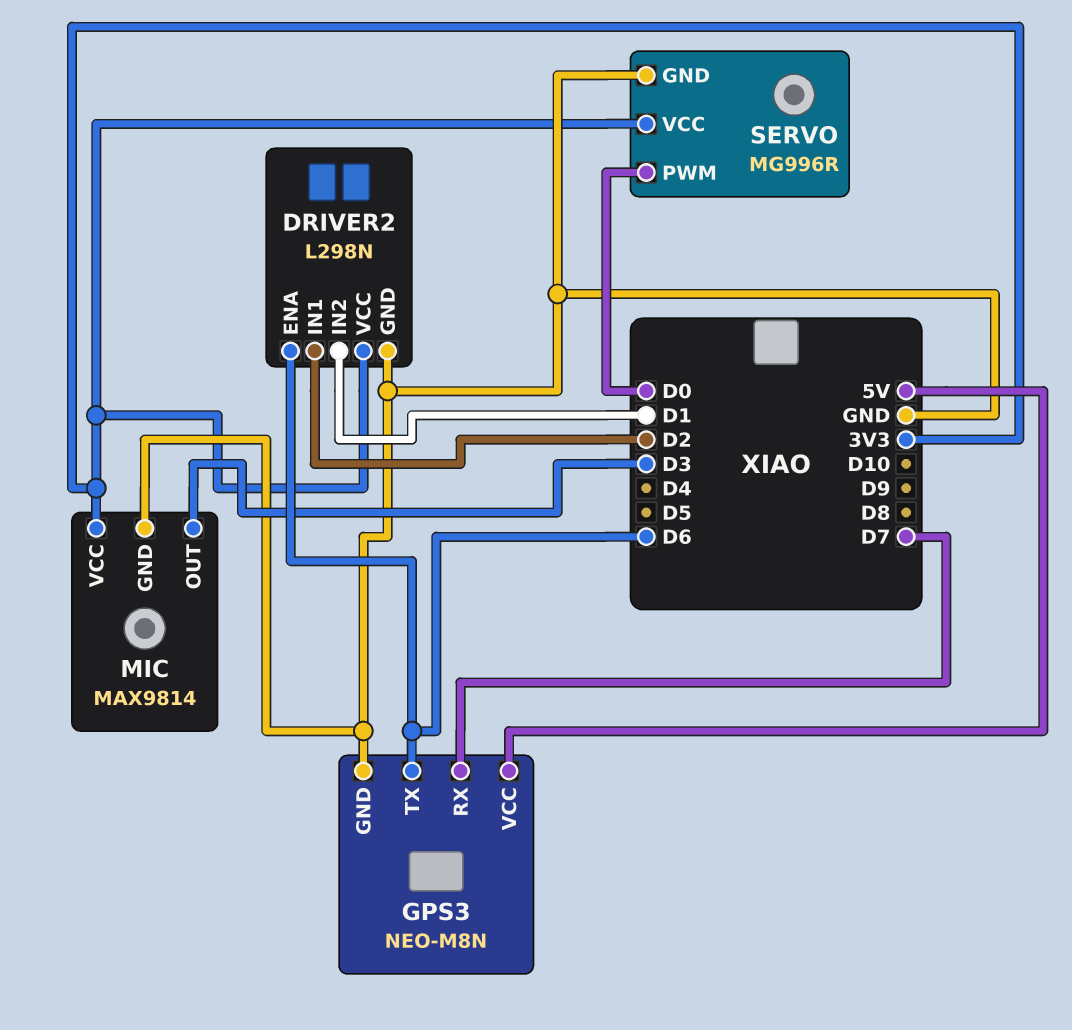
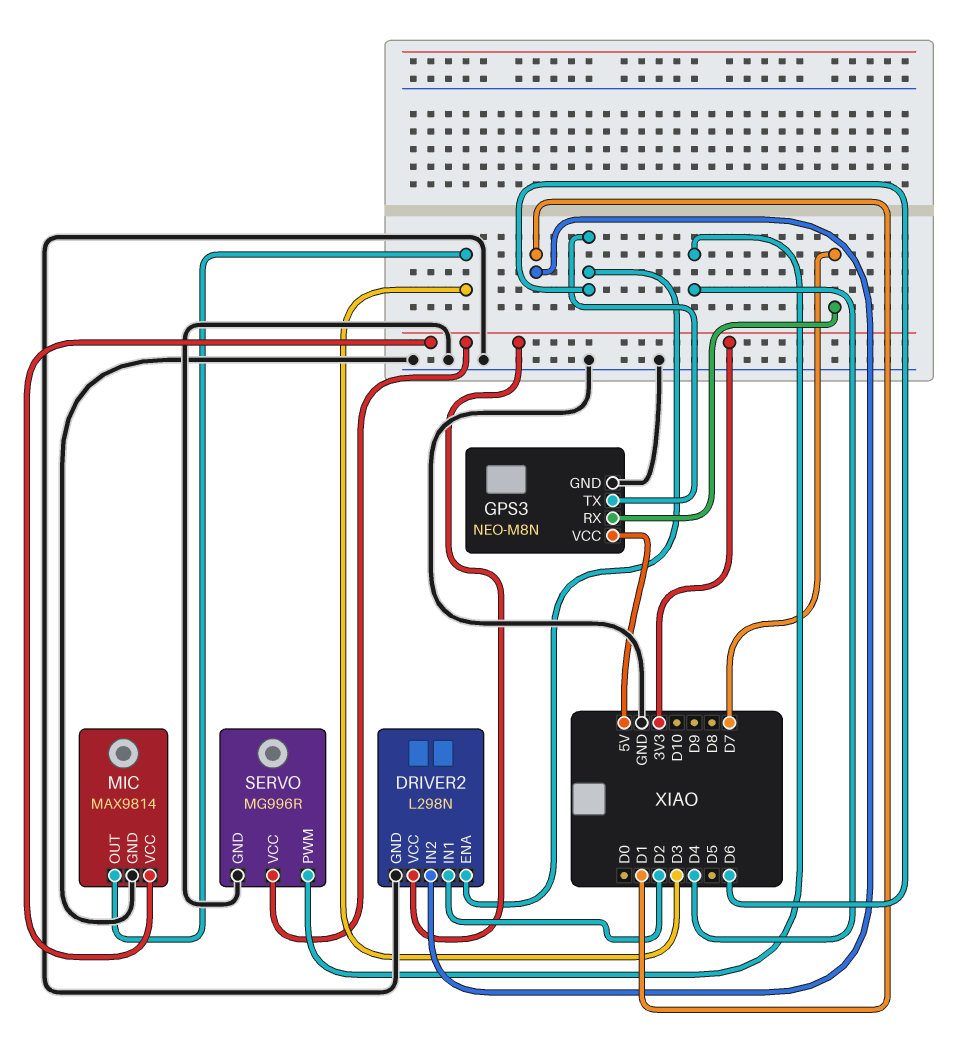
SERVO pin PWM: D0 -> D4

